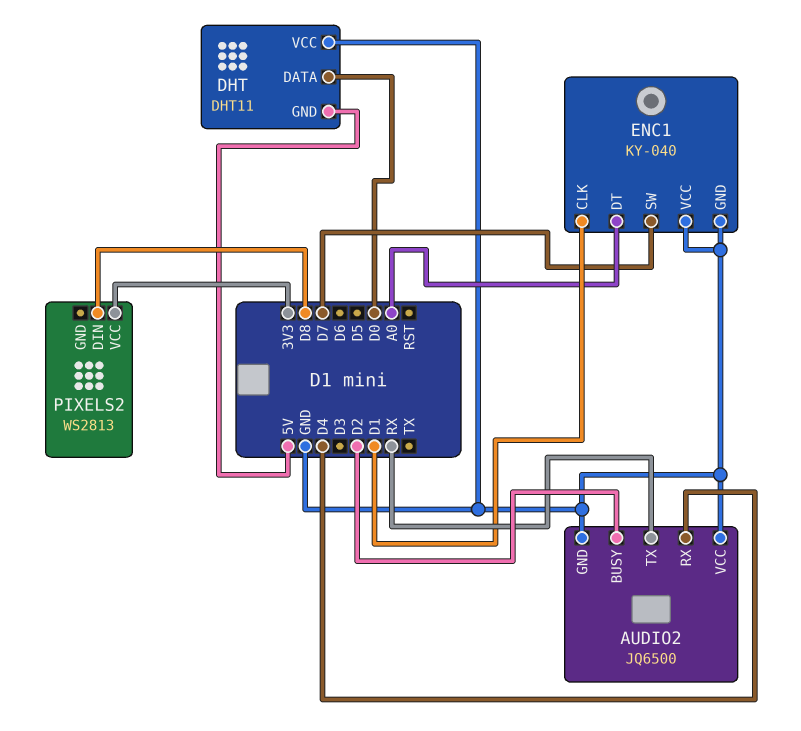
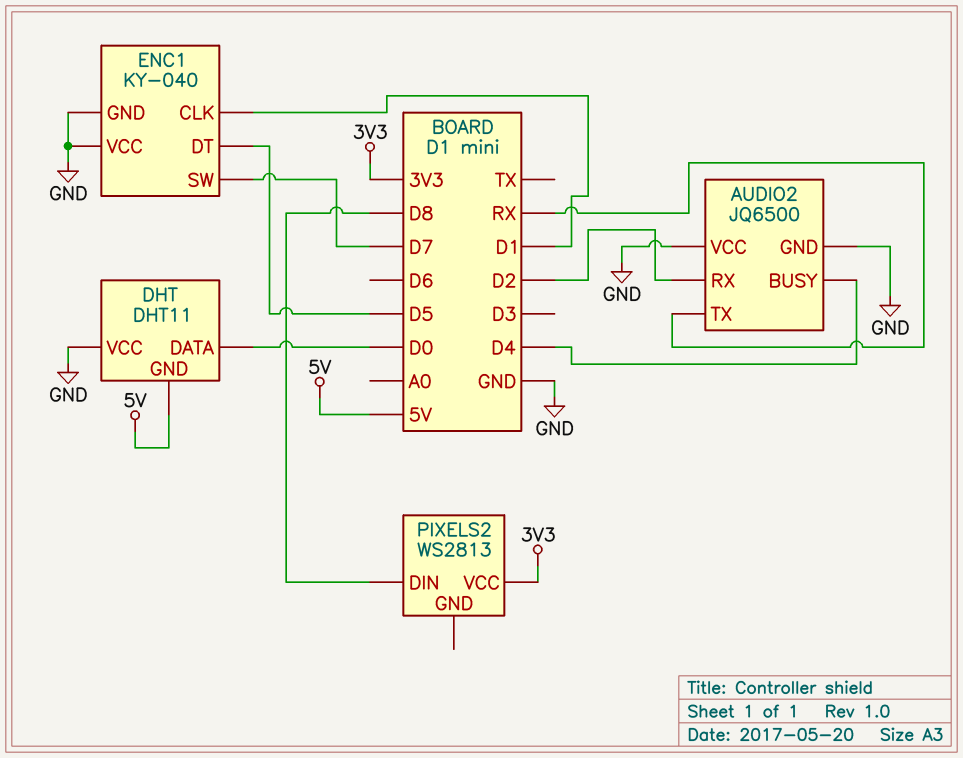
AUDIO2 pin BUSY: D2 -> D4
AUDIO2 pin RX: D4 -> D2
ENC1 pin DT: A0 -> D5

